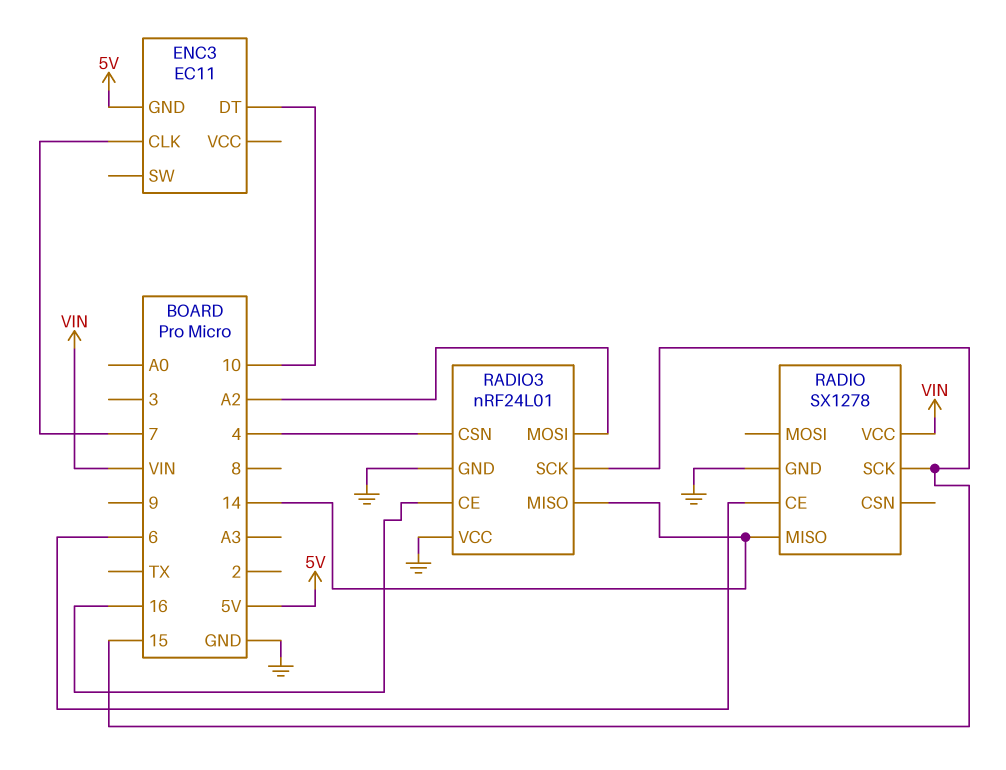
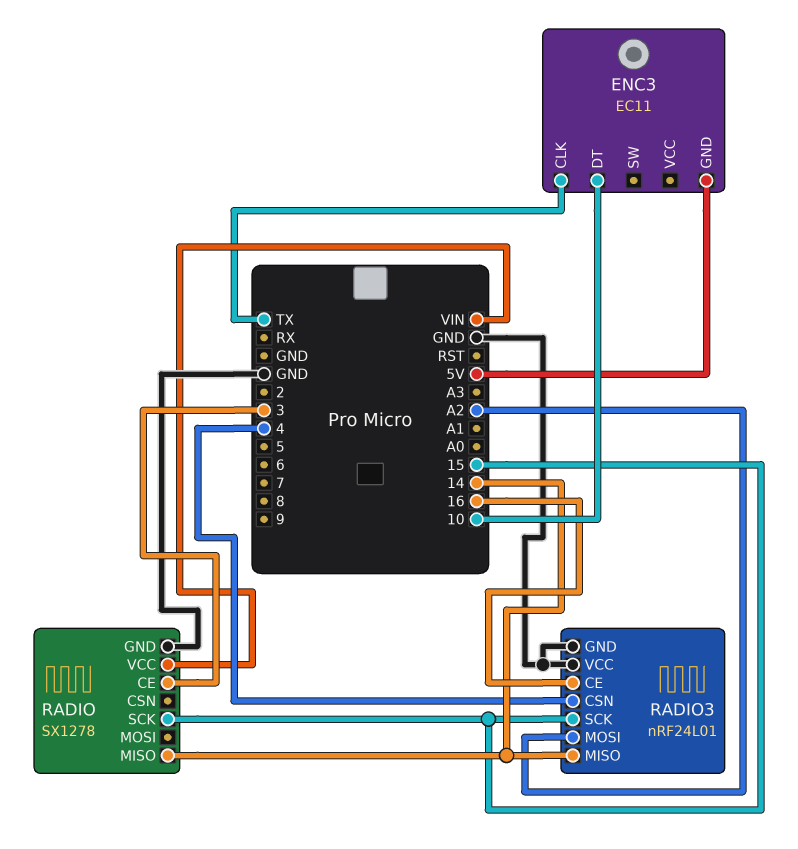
ENC3 pin CLK: 7 -> TX
RADIO pin CE: 6 -> 3

